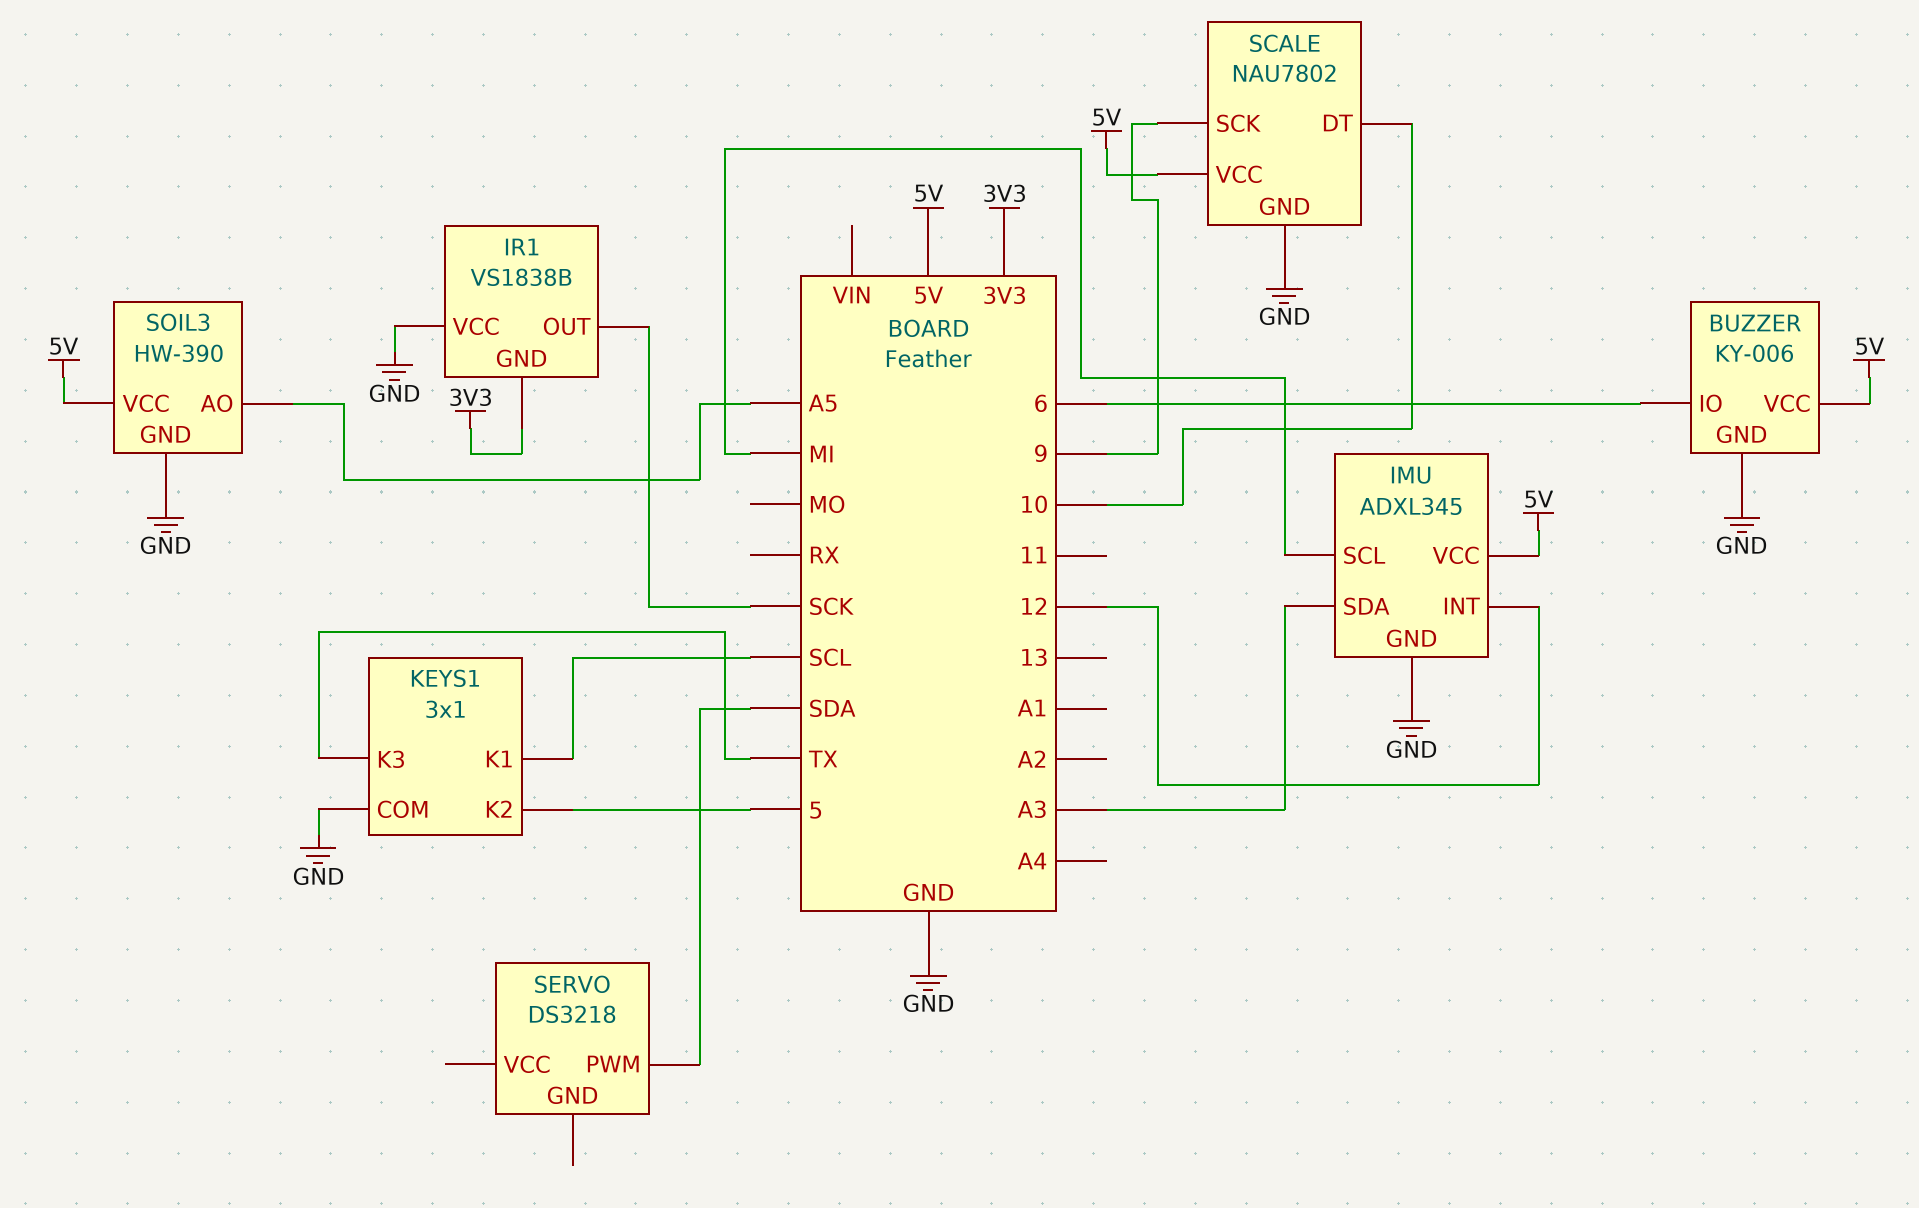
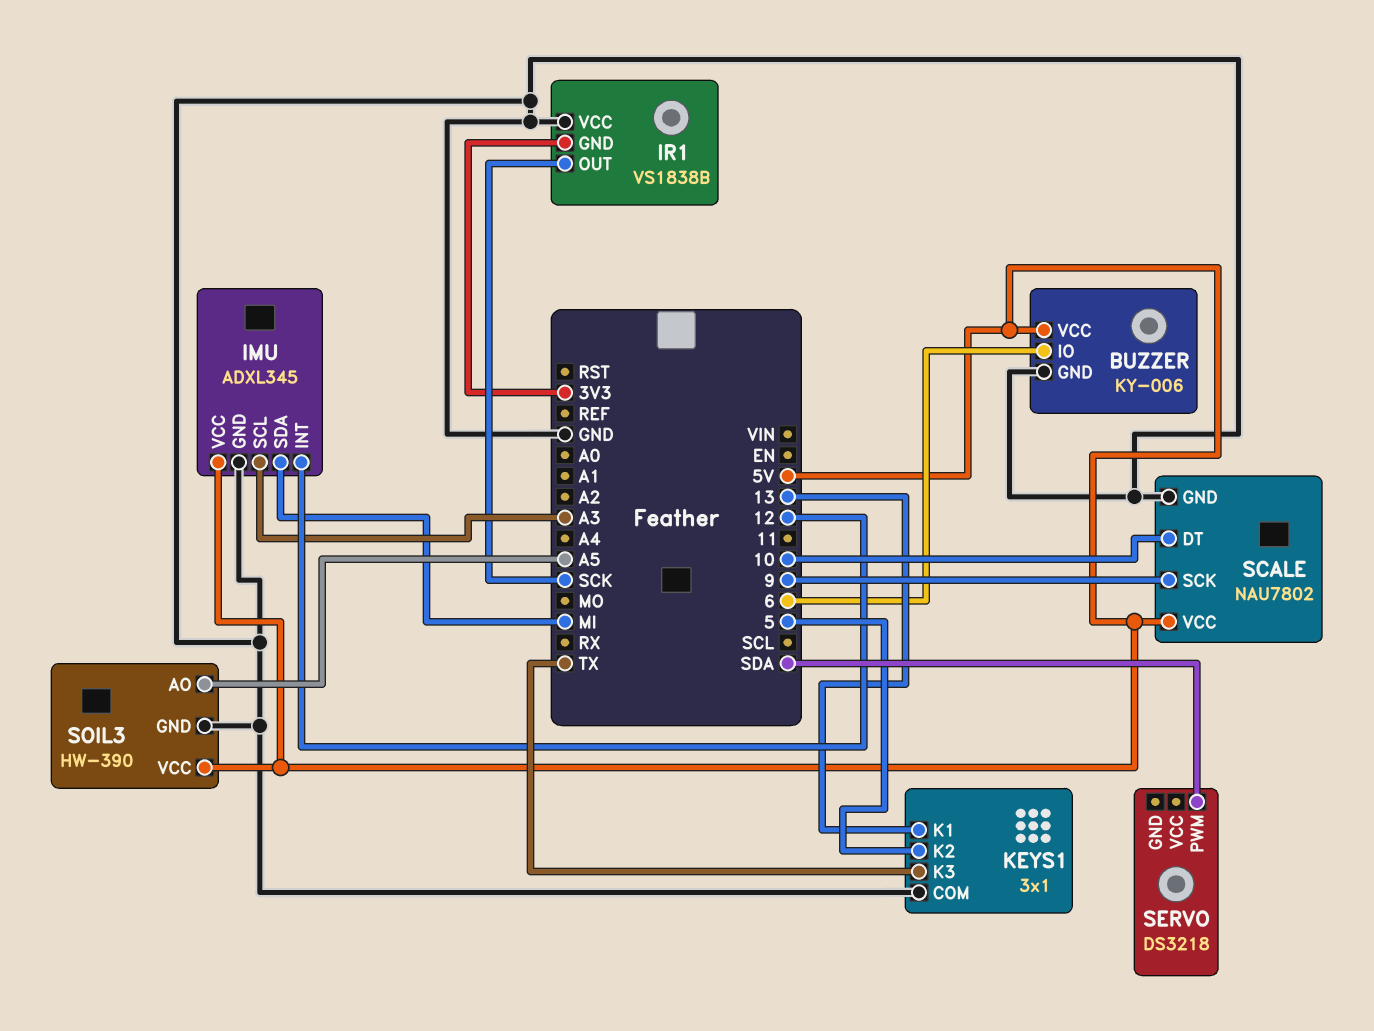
IMU pin SCL: MI -> A3
IMU pin SDA: A3 -> MI
KEYS1 pin K1: SCL -> 13

